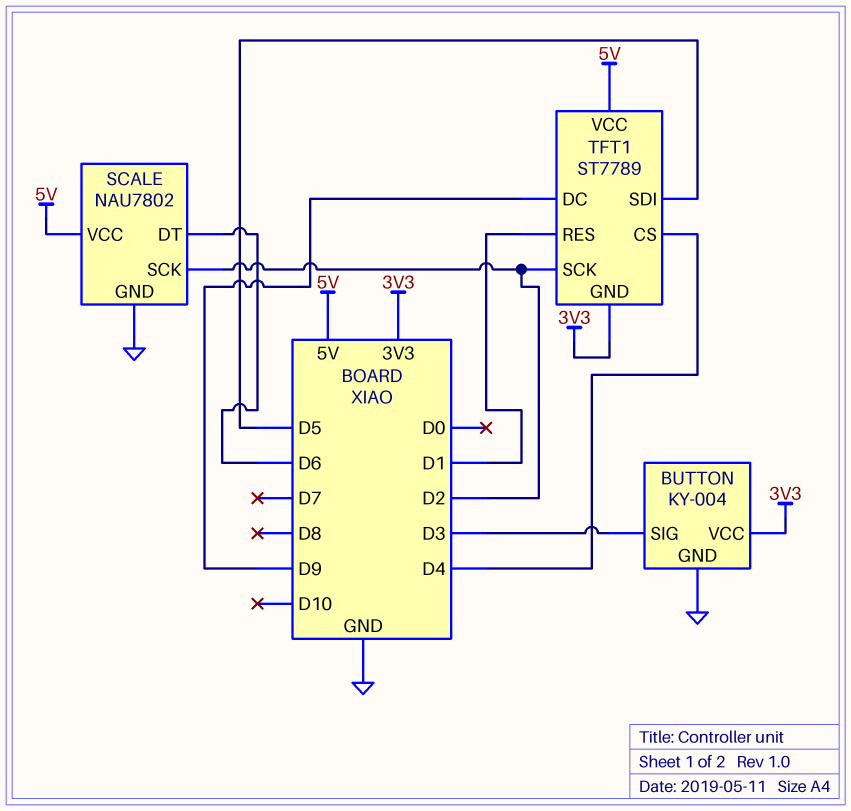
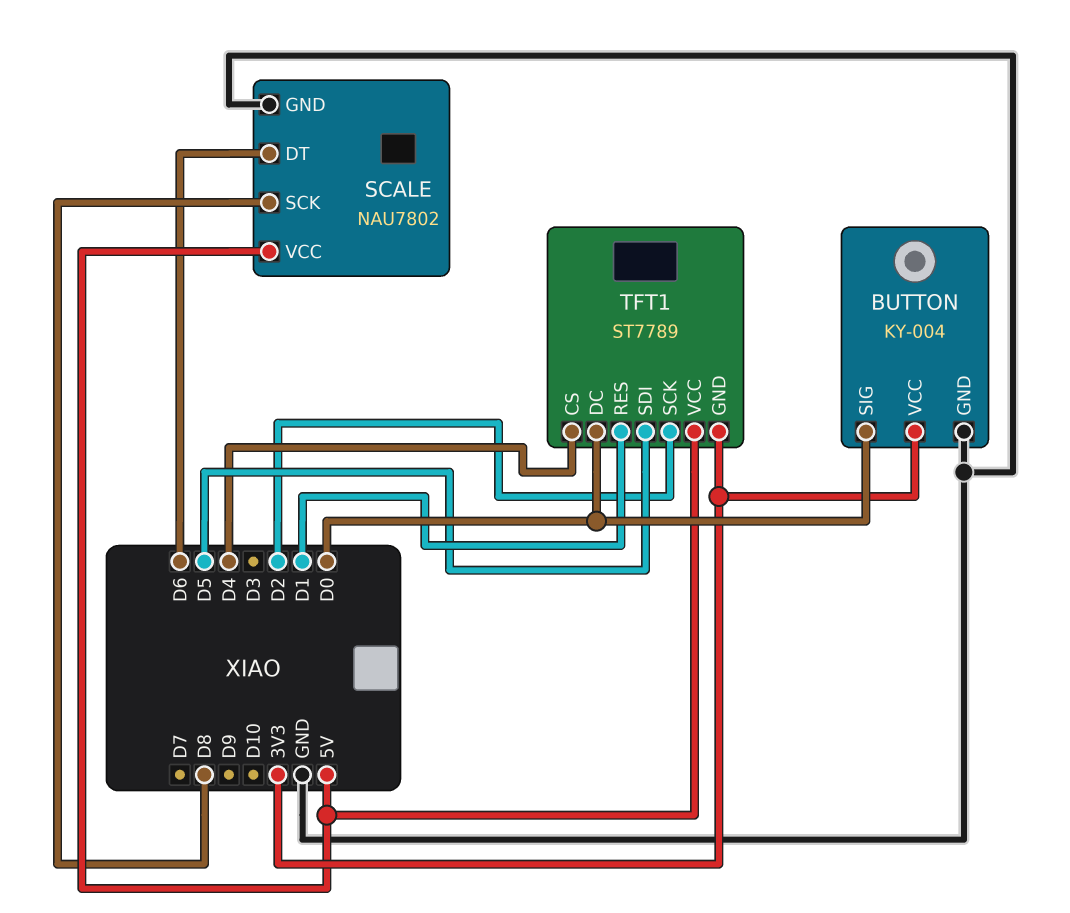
BUTTON pin SIG: D3 -> D0
SCALE pin SCK: D2 -> D8
TFT1 pin DC: D9 -> D0

